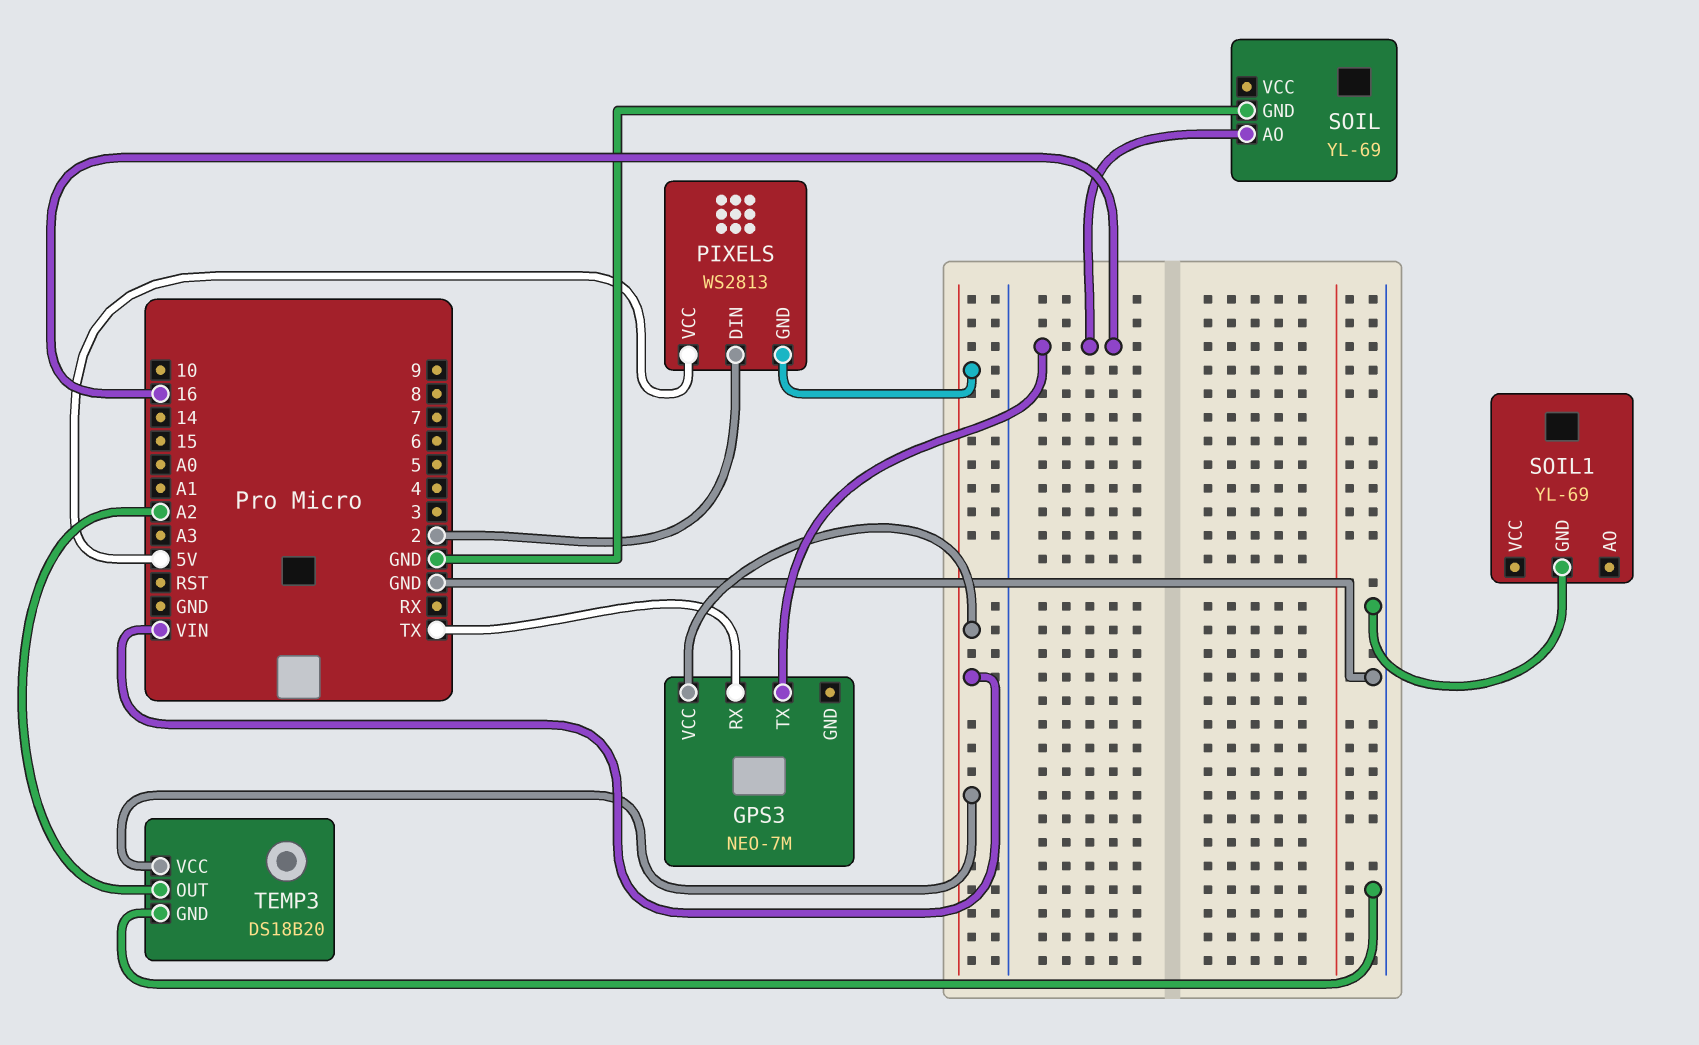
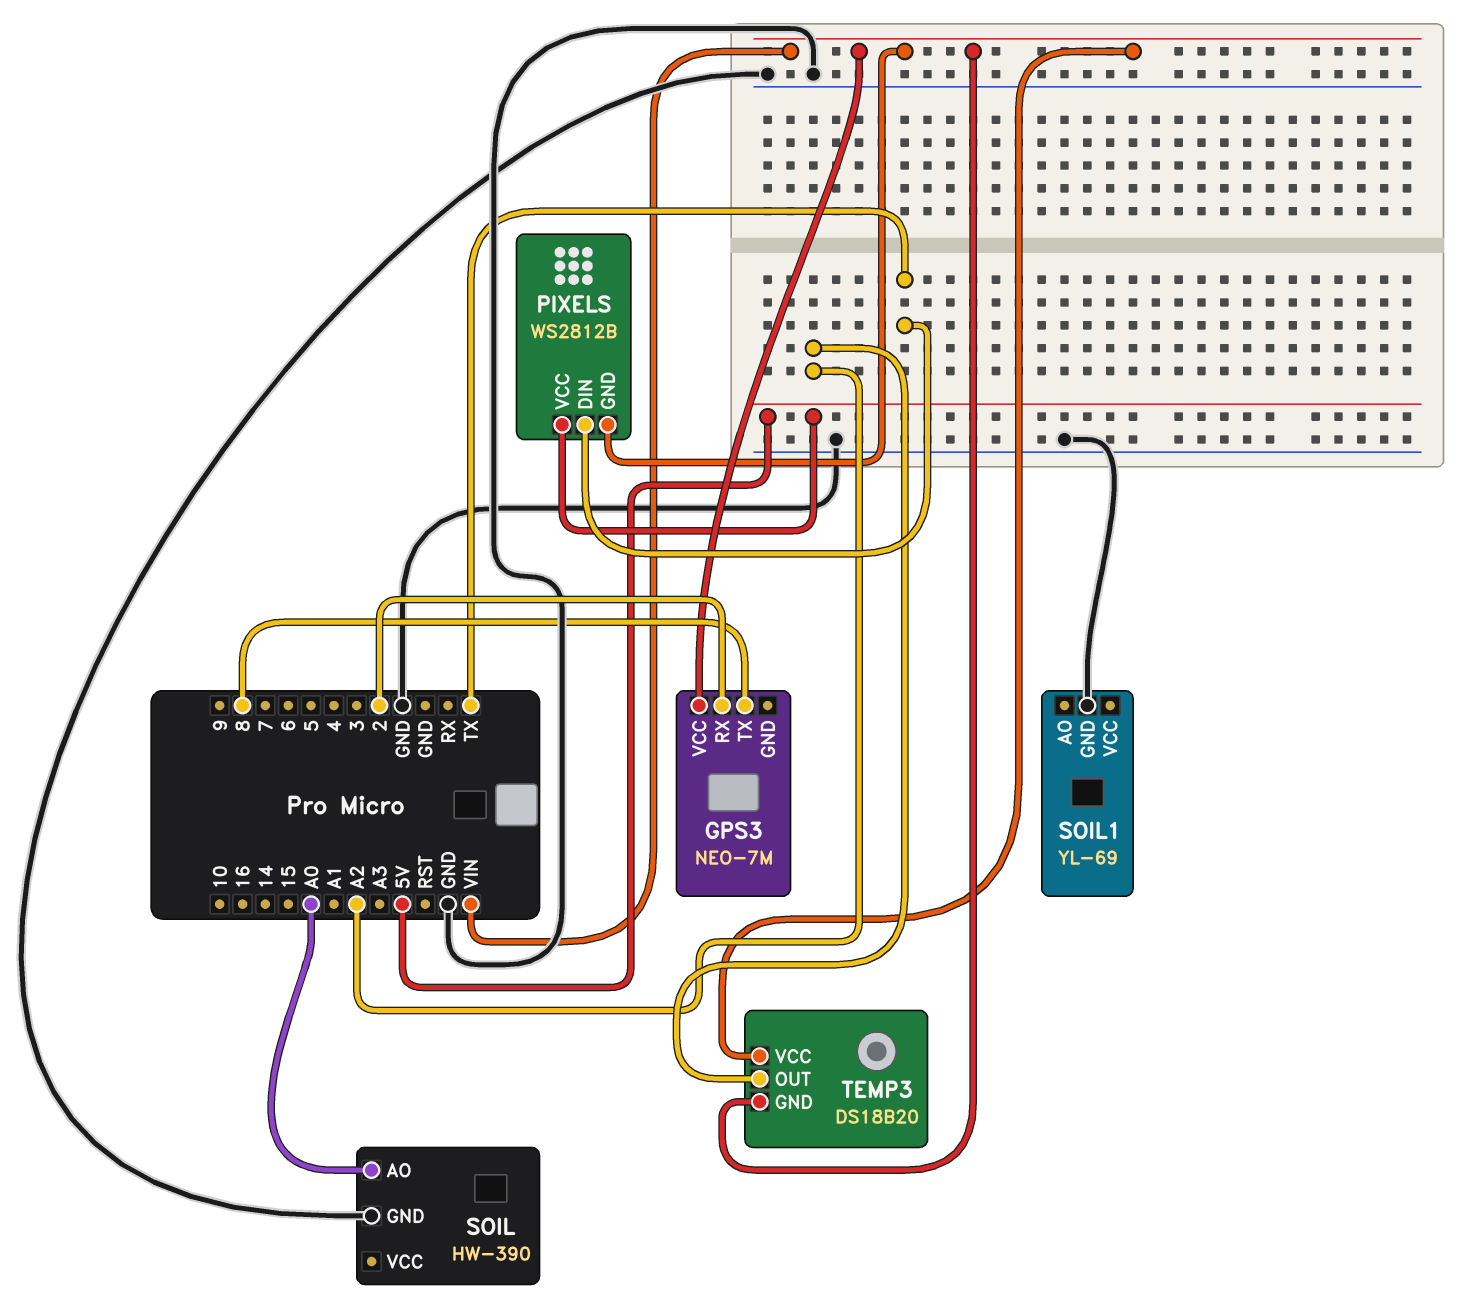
GPS3 pin RX: TX -> 2
GPS3 pin TX: 16 -> 8
PIXELS: WS2813 -> WS2812B
PIXELS pin DIN: 2 -> TX
SOIL: YL-69 -> HW-390
SOIL pin AO: 16 -> A0
TEMP3 pin GND: GND -> VIN

